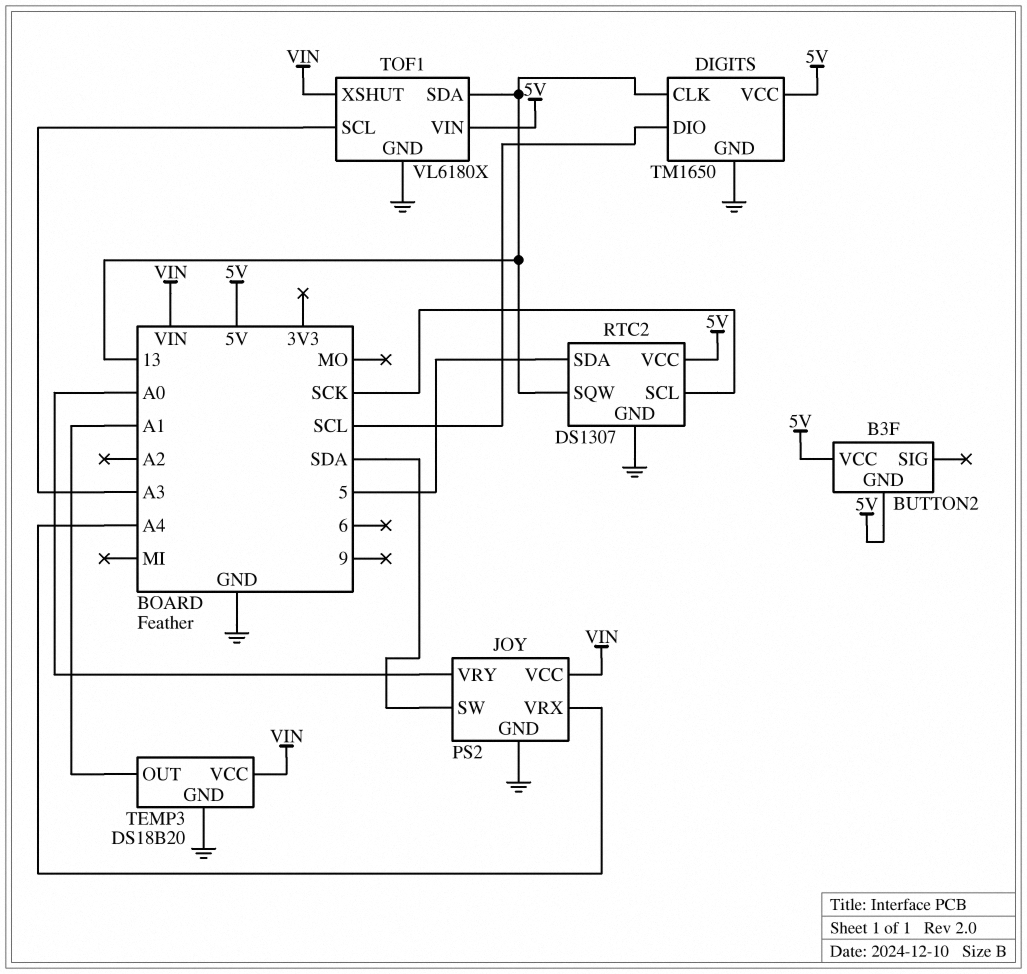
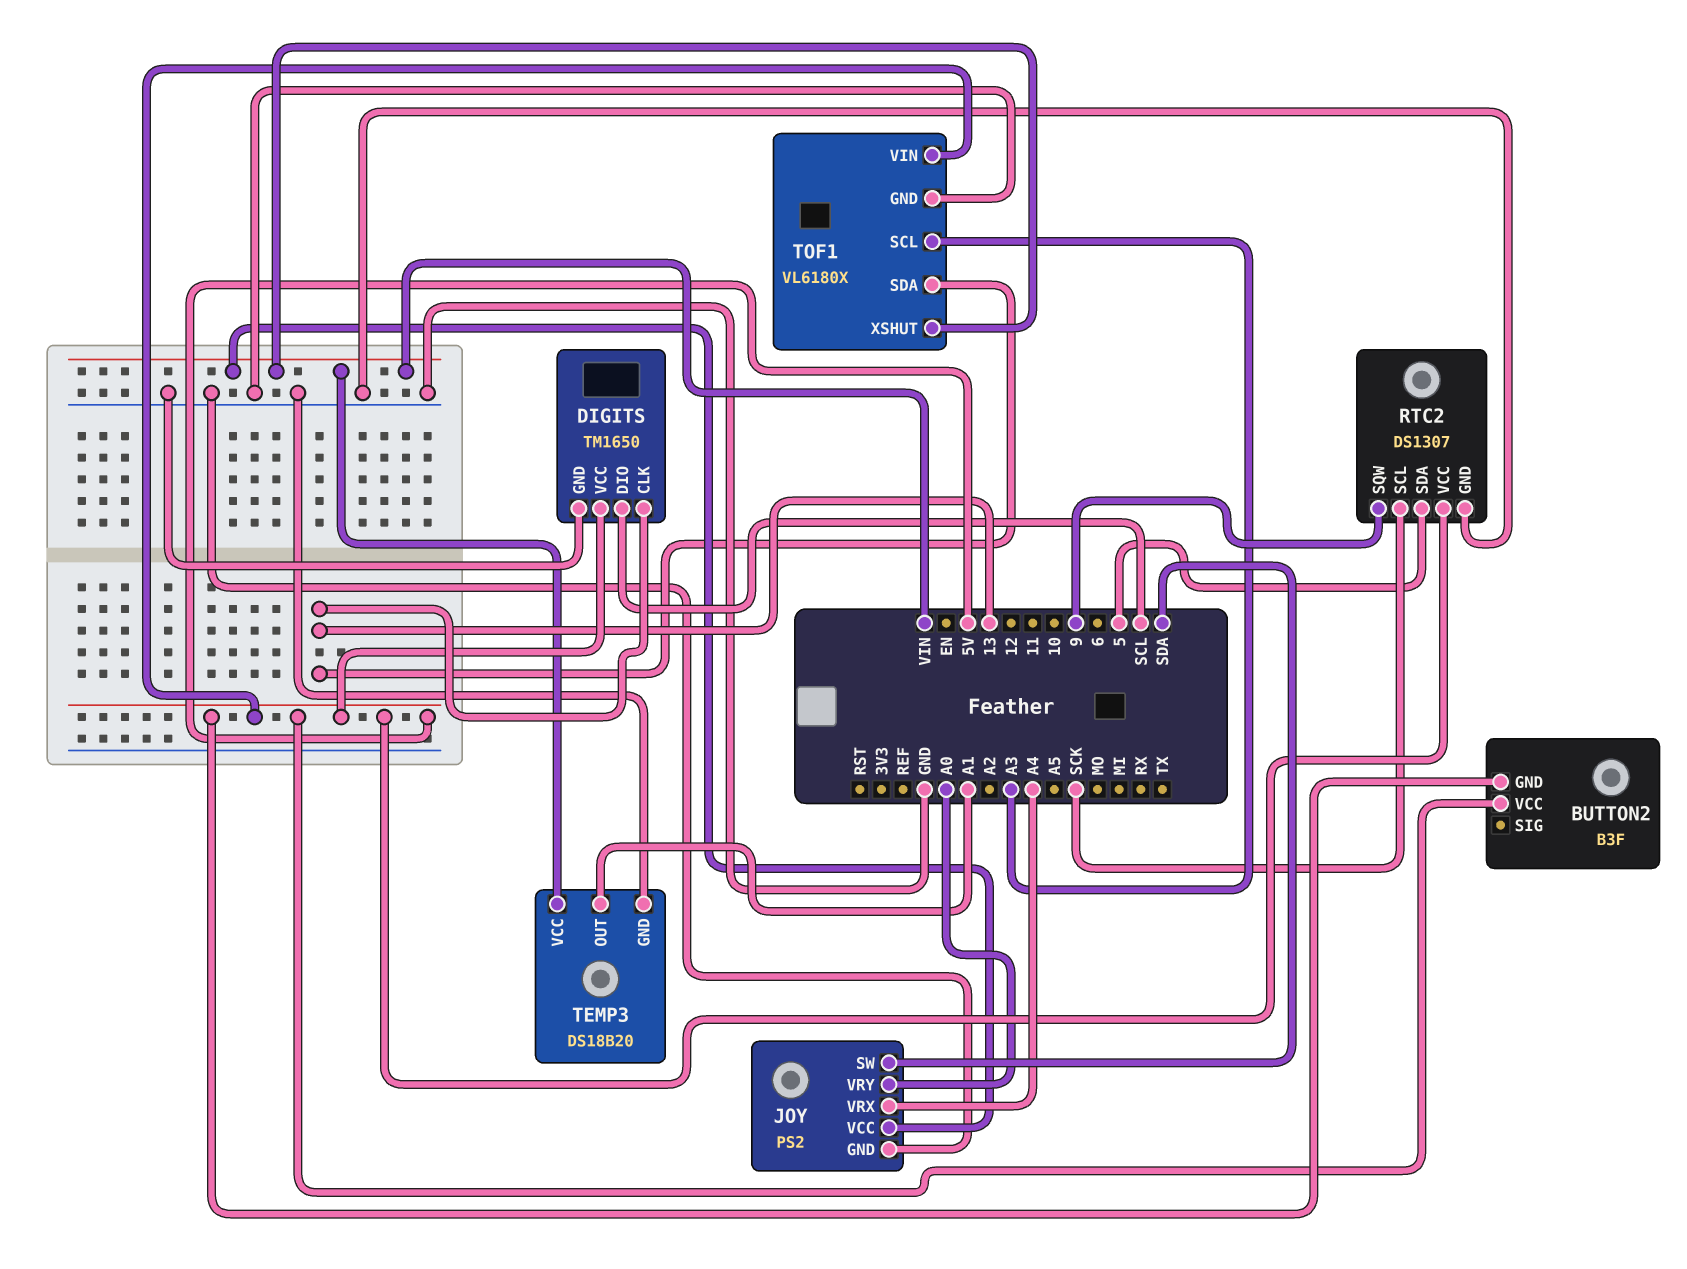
RTC2 pin SQW: 13 -> 9

